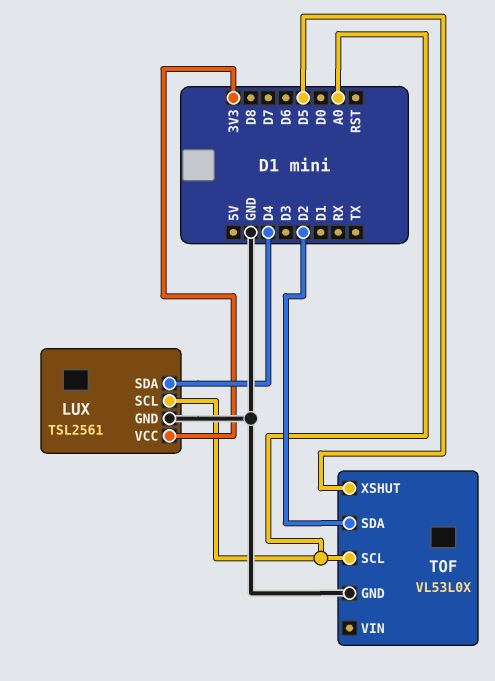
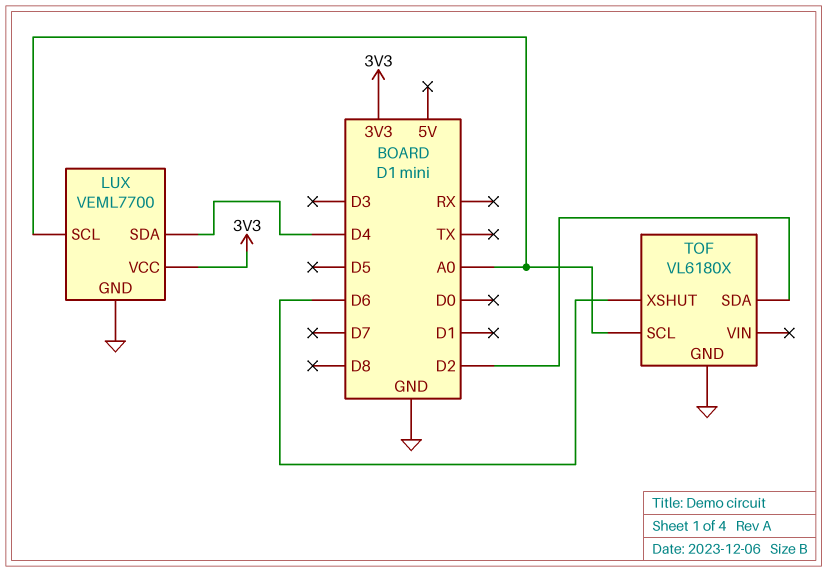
LUX: TSL2561 -> VEML7700
TOF: VL53L0X -> VL6180X
TOF pin XSHUT: D5 -> D6

